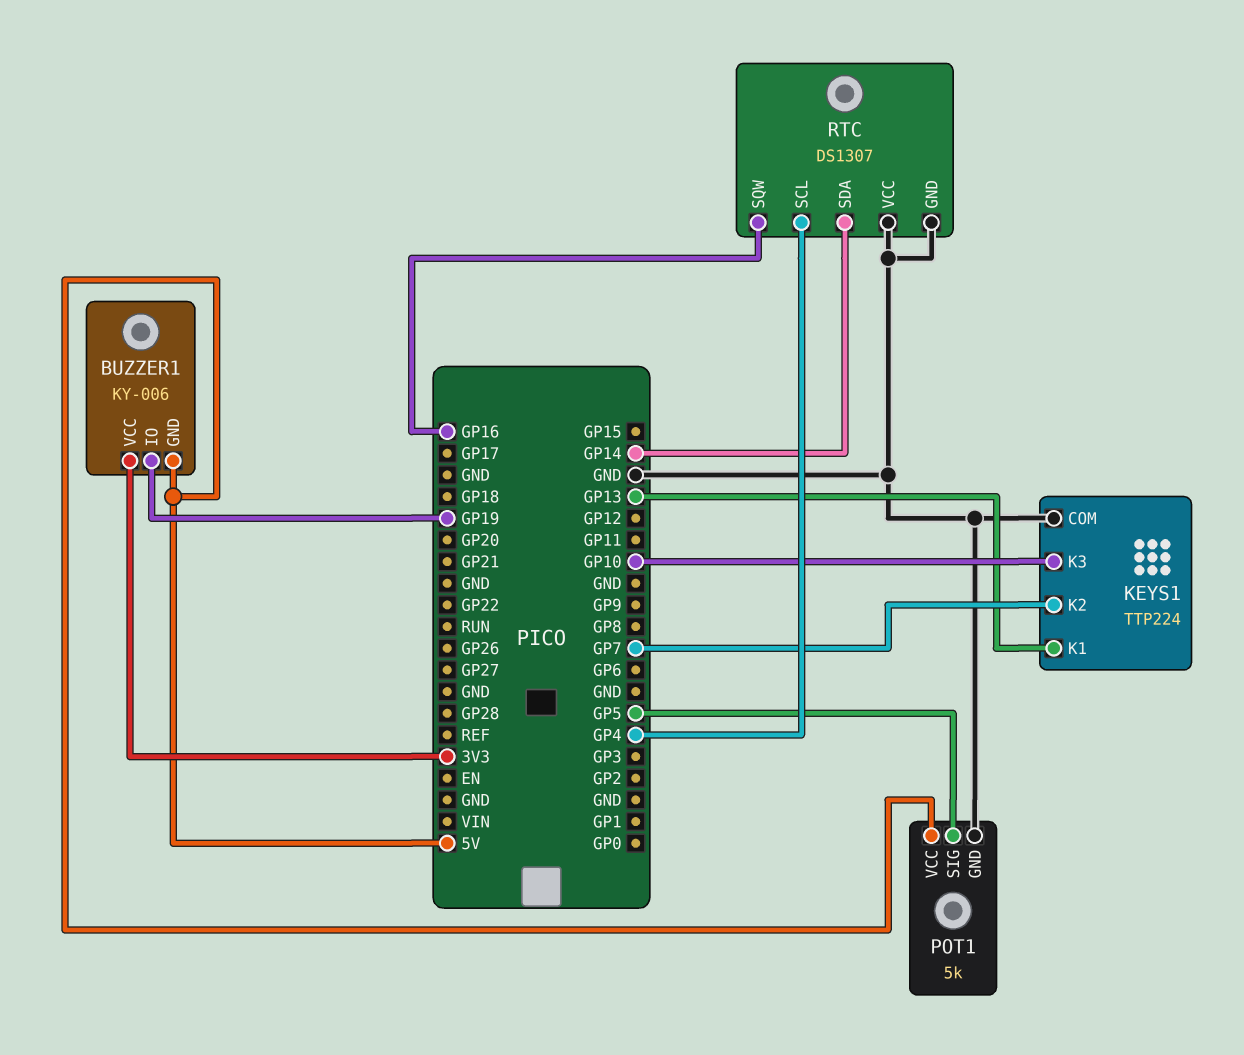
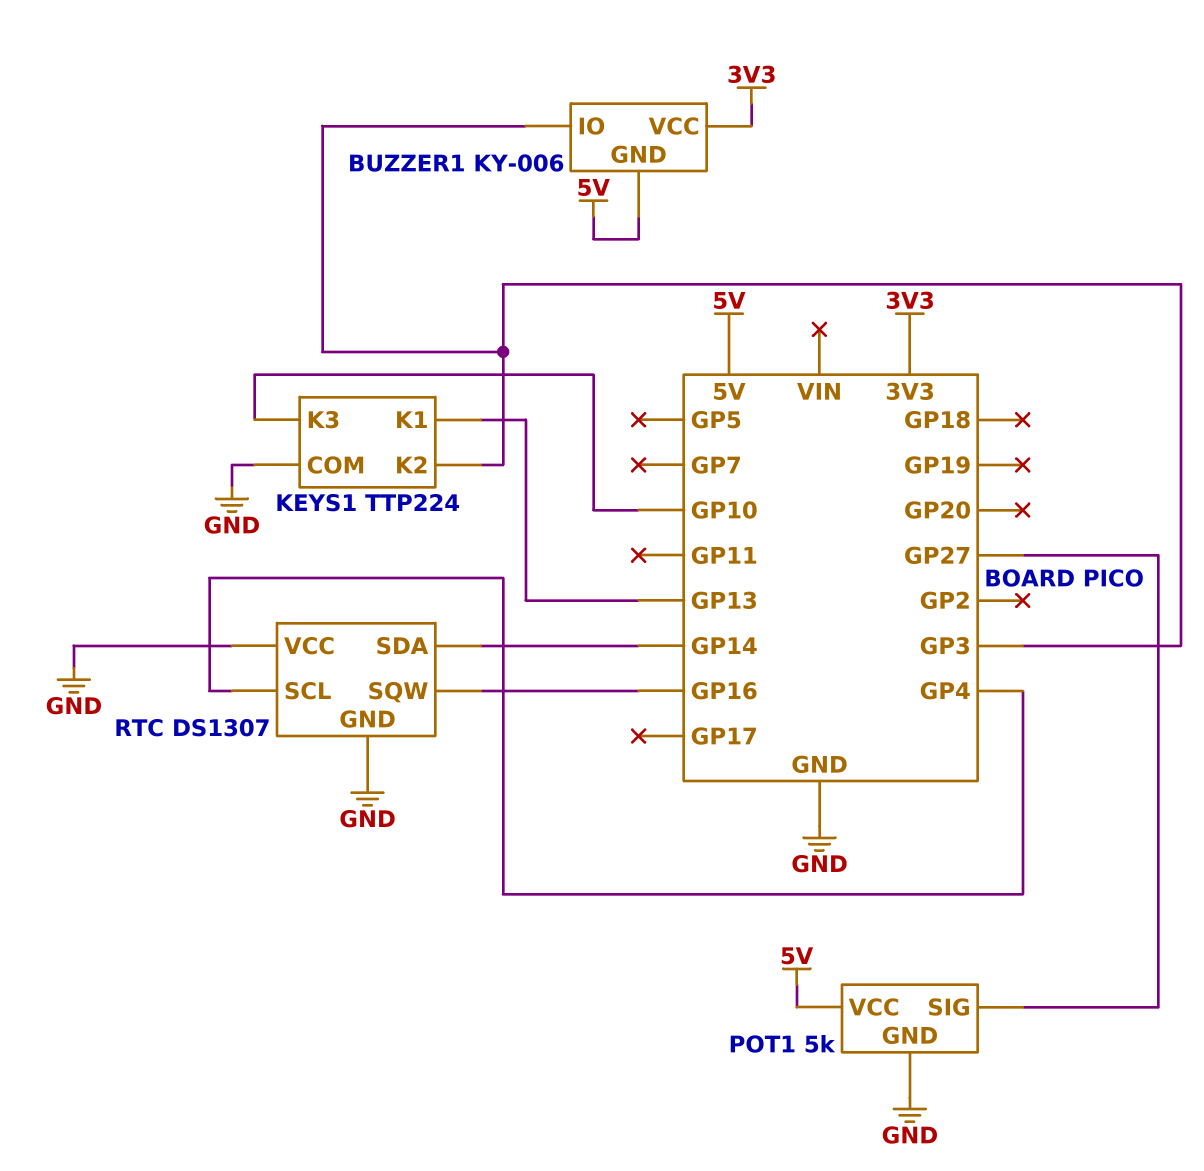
BUZZER1 pin IO: GP19 -> GP3
KEYS1 pin K2: GP7 -> GP3
POT1 pin SIG: GP5 -> GP27

